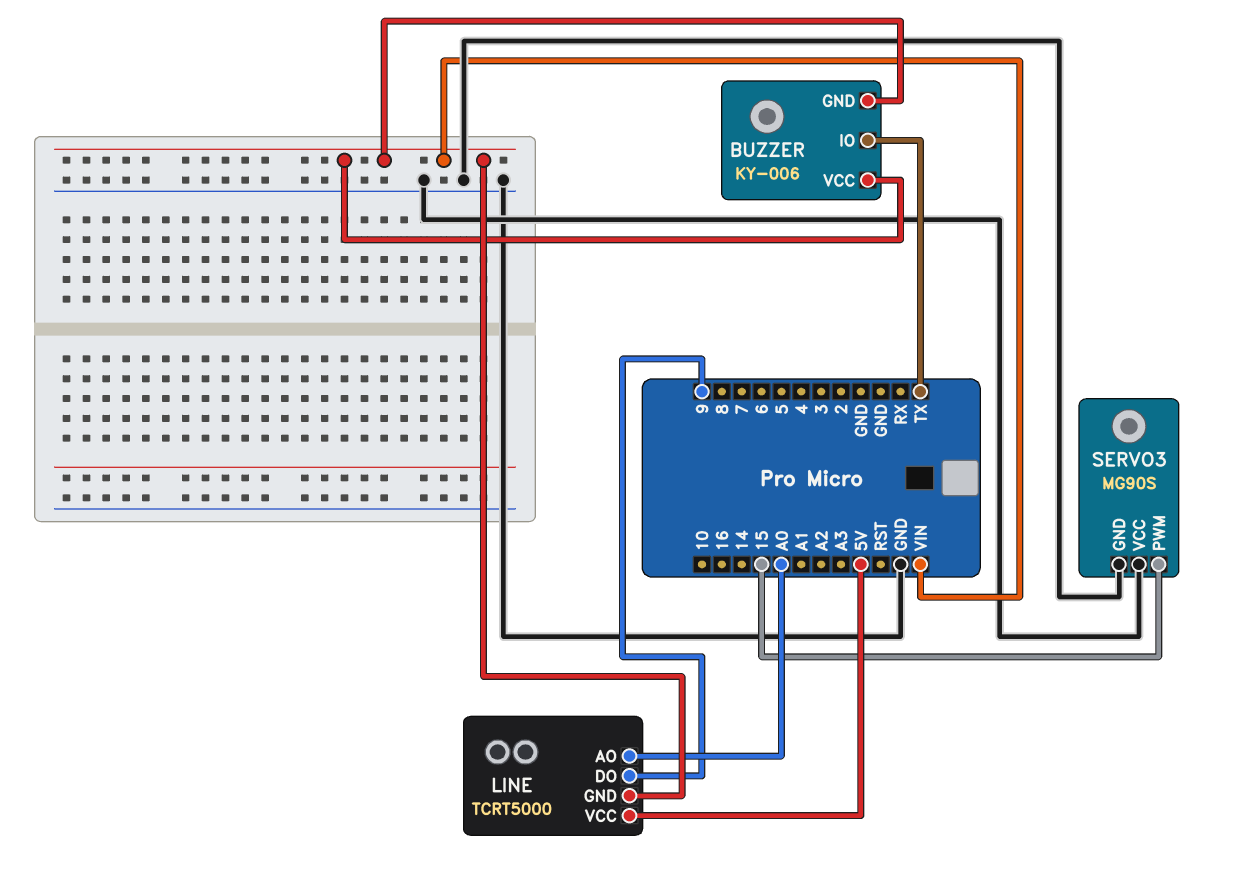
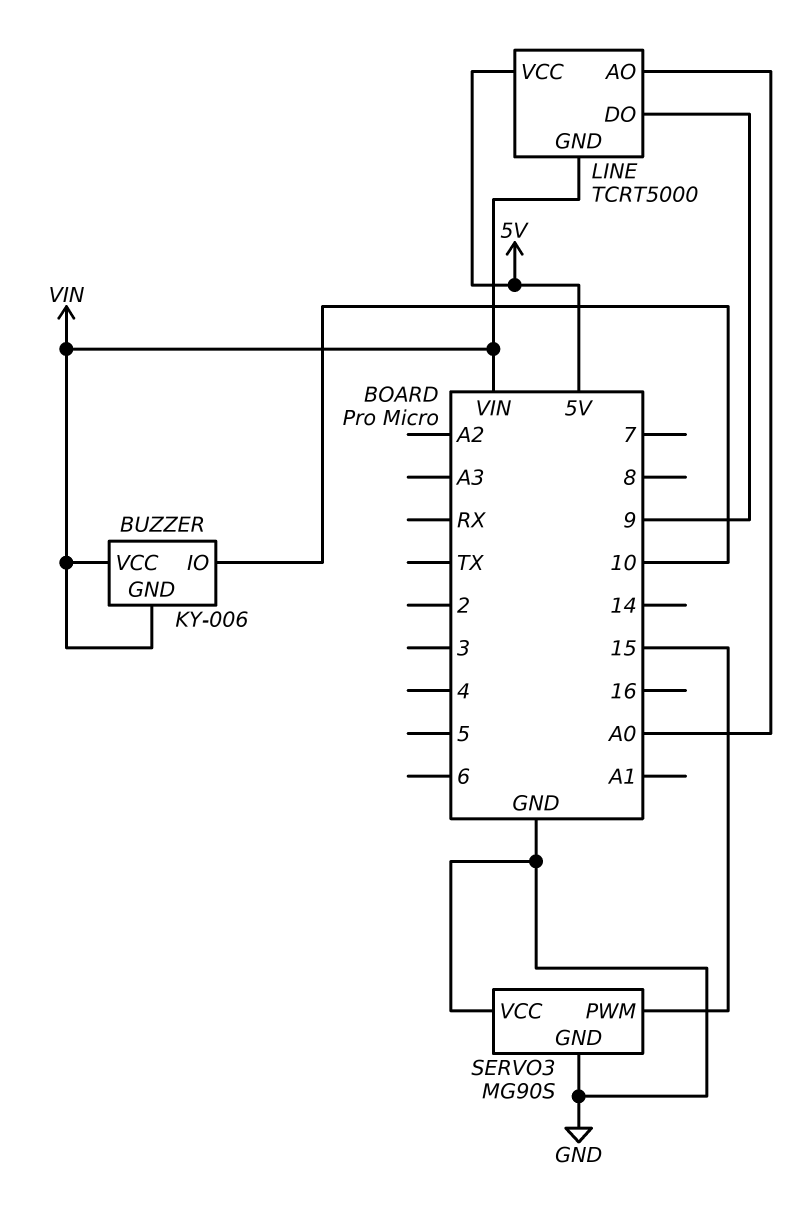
BUZZER pin IO: TX -> 10

